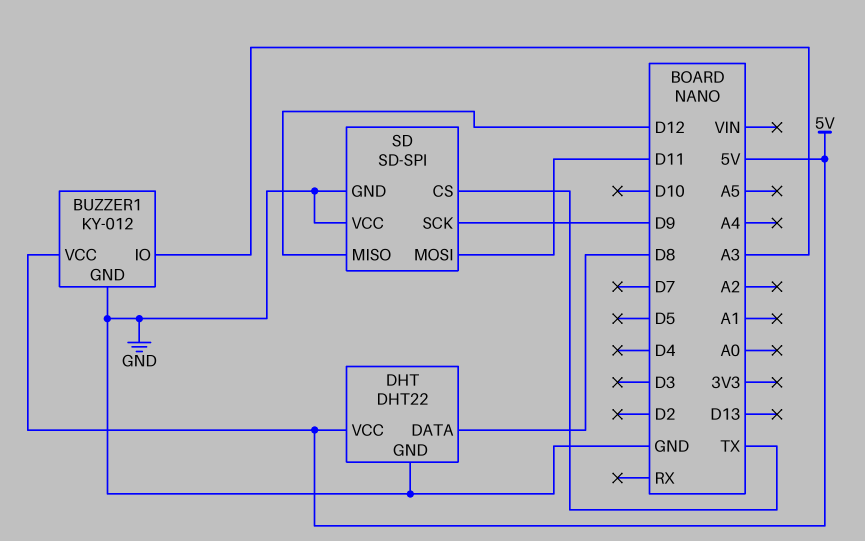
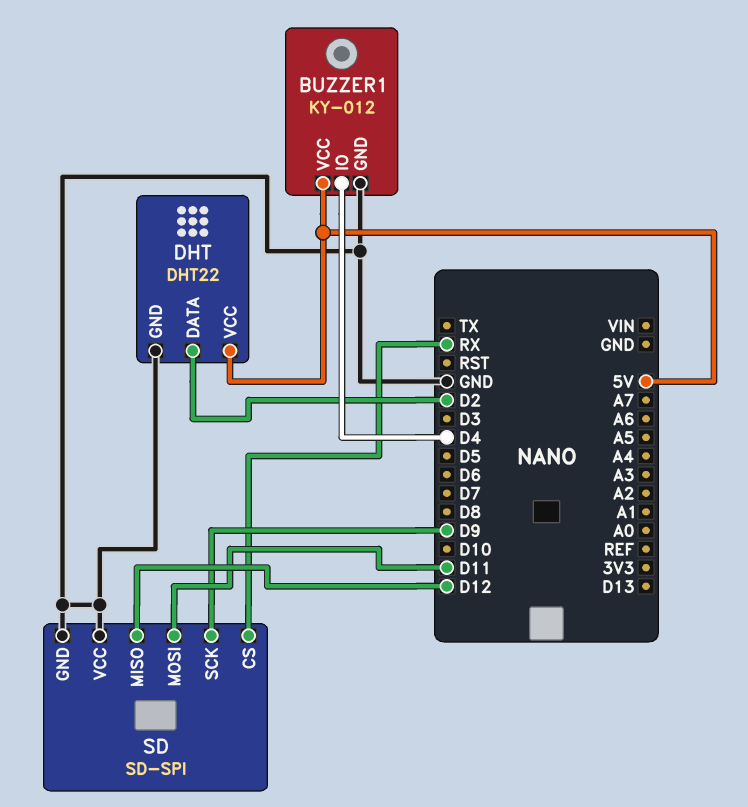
BUZZER1 pin IO: A3 -> D4
DHT pin DATA: D8 -> D2
SD pin CS: TX -> RX

